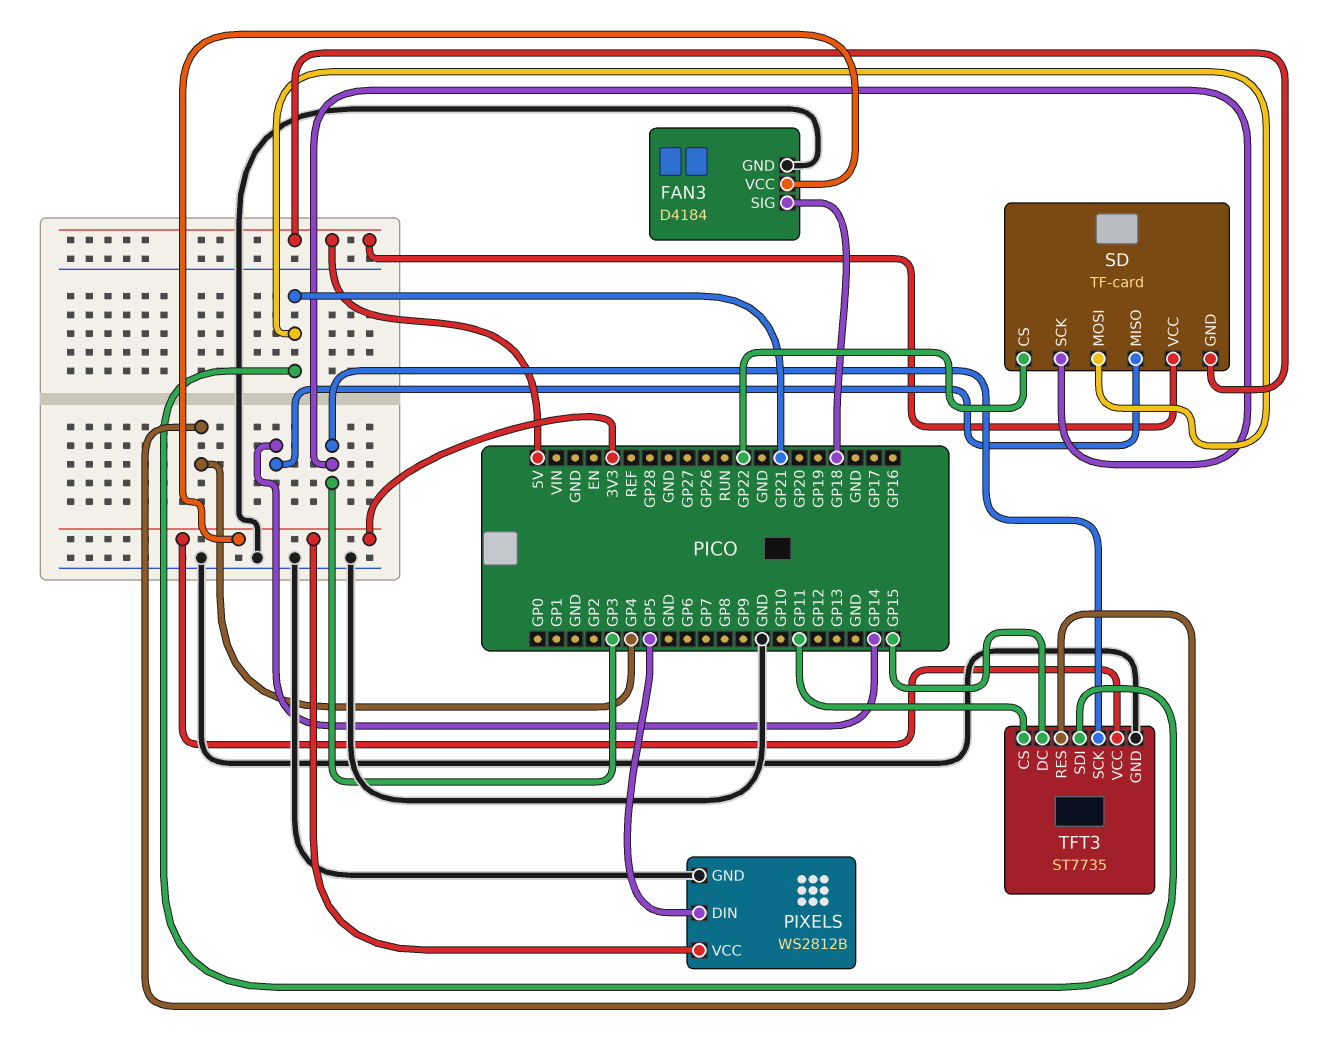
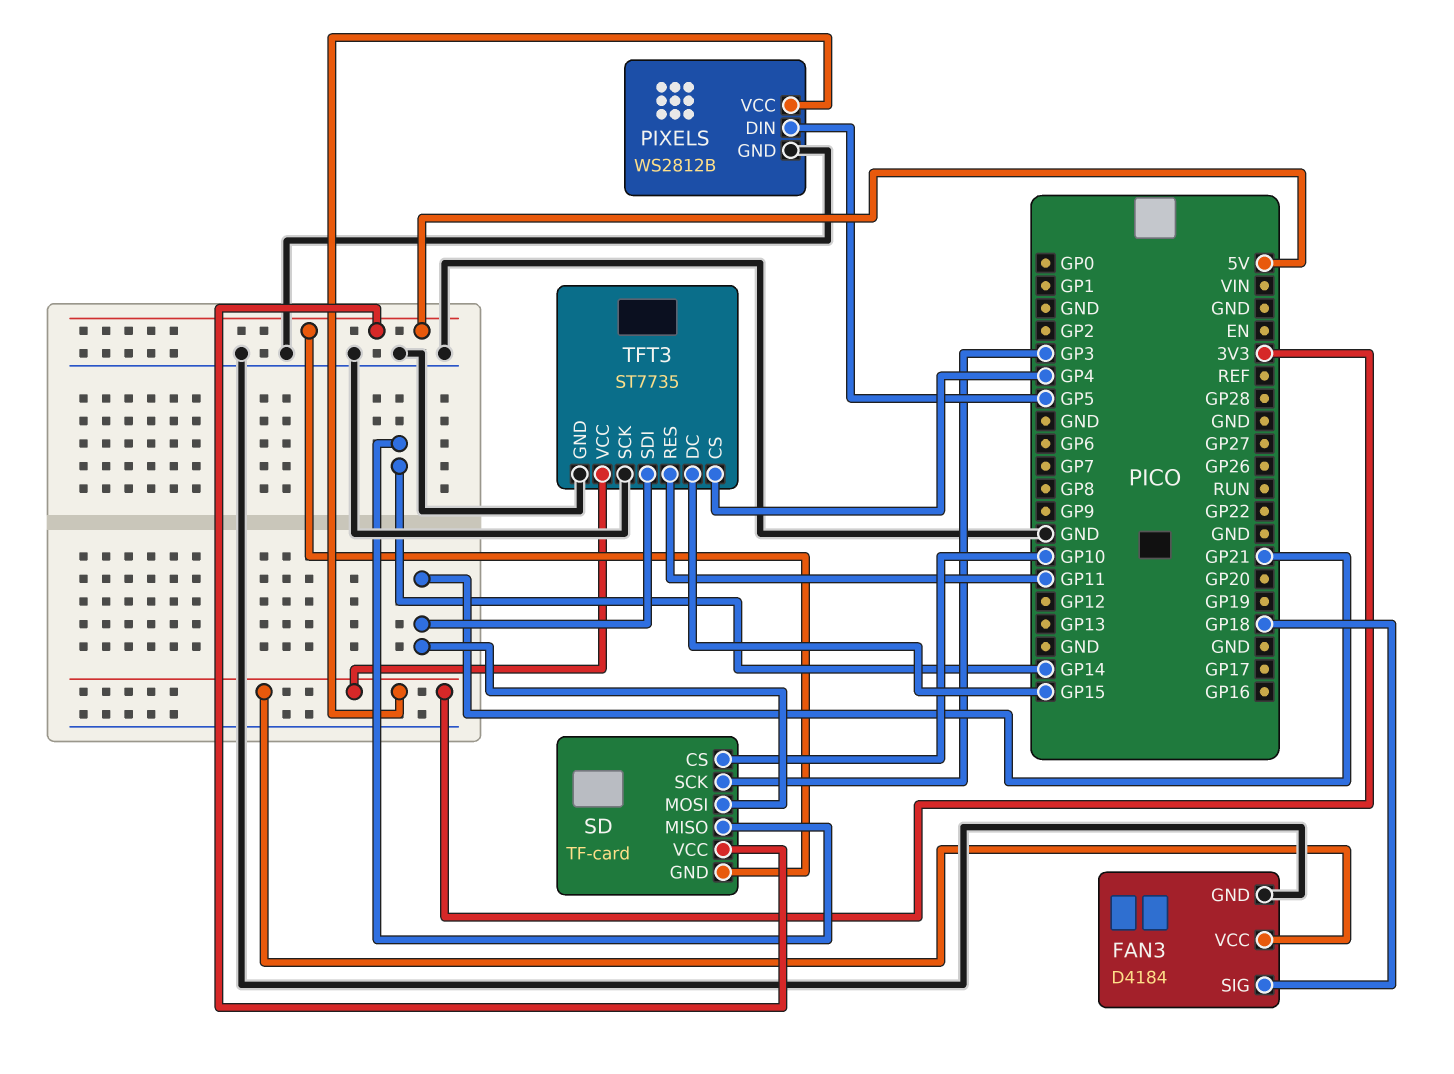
SD pin CS: GP22 -> GP10
TFT3 pin CS: GP11 -> GP4
TFT3 pin RES: GP4 -> GP11
TFT3 pin SCK: GP3 -> GND

